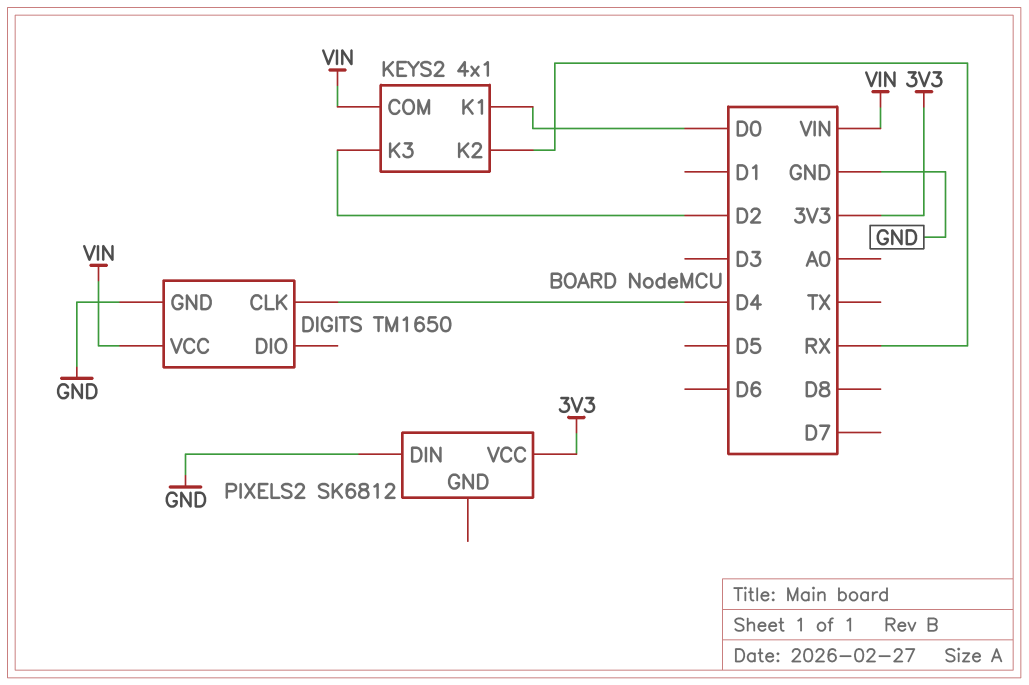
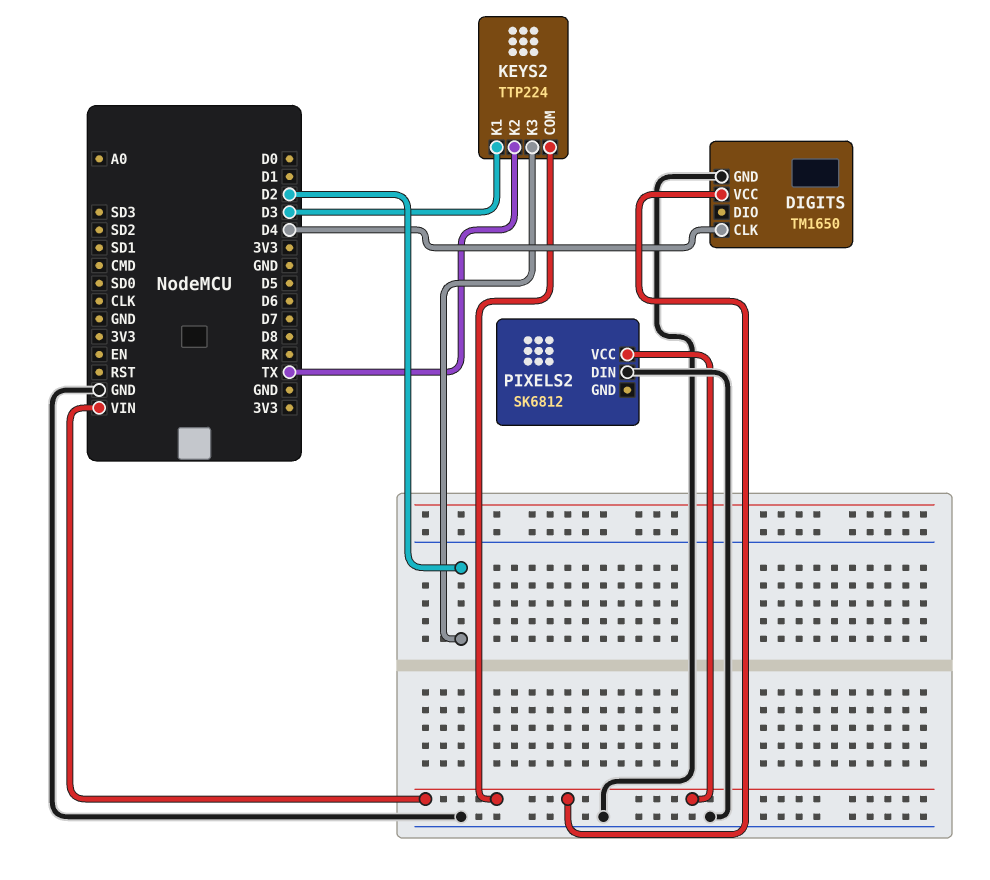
KEYS2: 4x1 -> TTP224
KEYS2 pin K1: D0 -> D3
KEYS2 pin K2: RX -> TX
PIXELS2 pin VCC: 3V3 -> VIN

